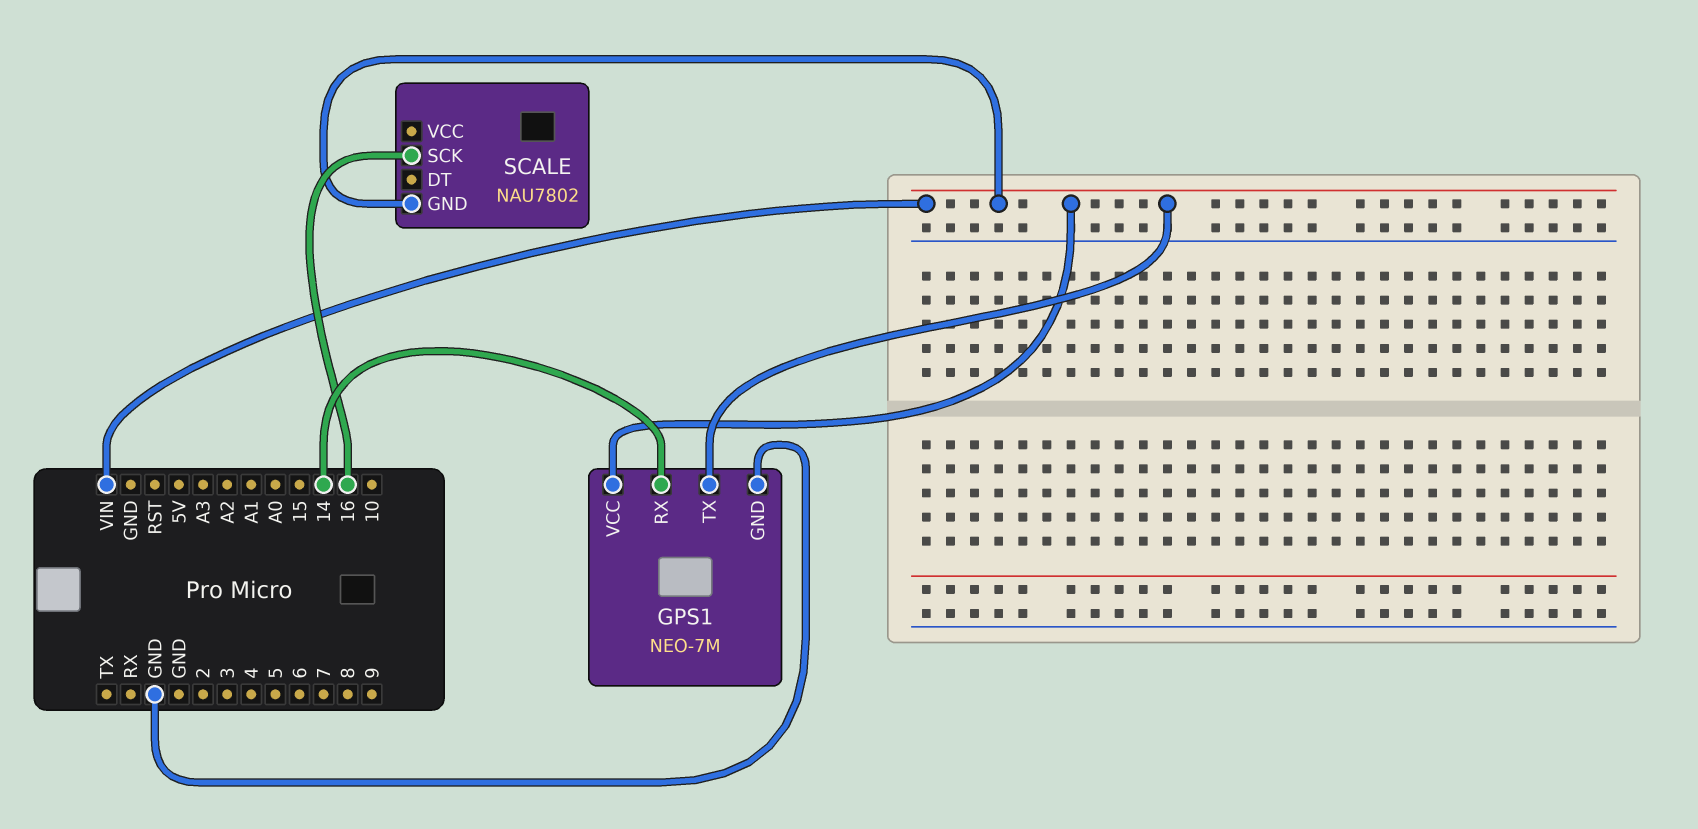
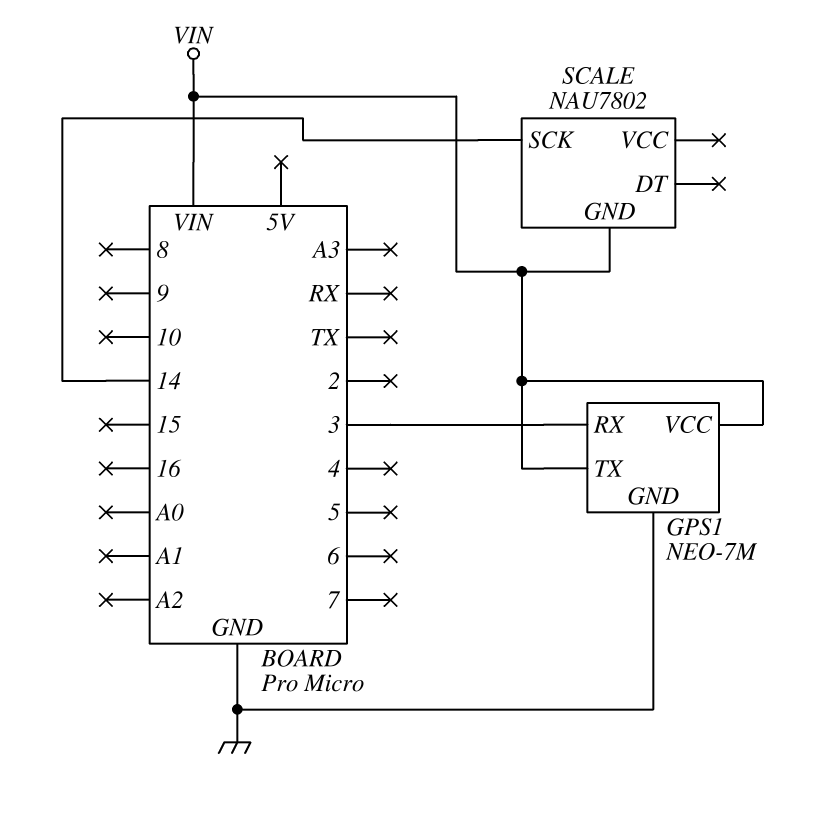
GPS1 pin RX: 14 -> 3
SCALE pin SCK: 16 -> 14

